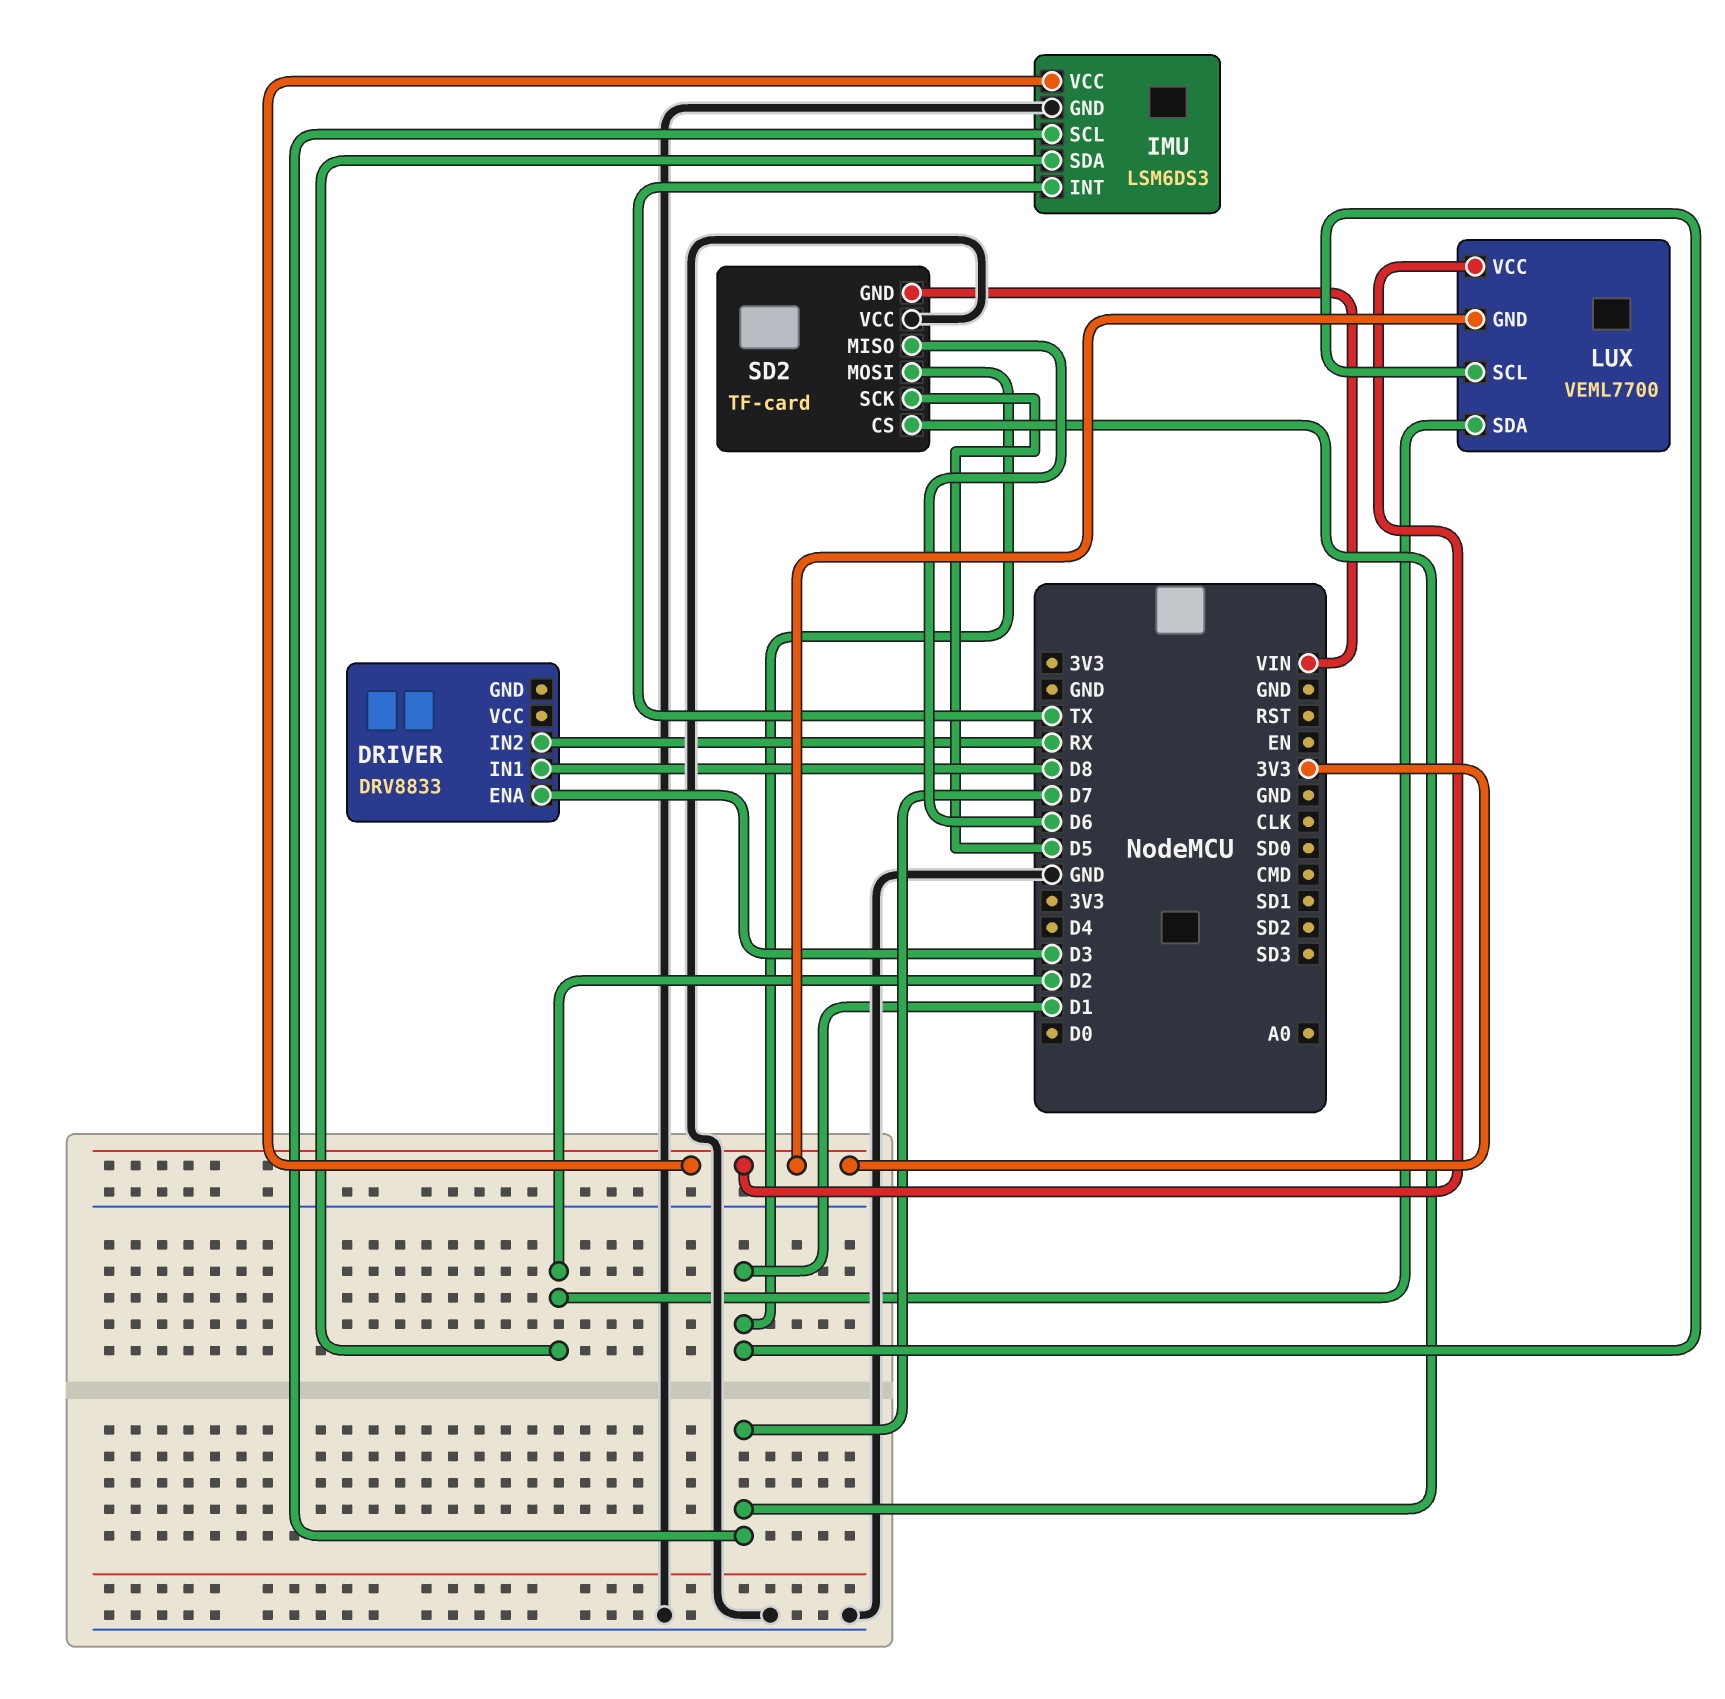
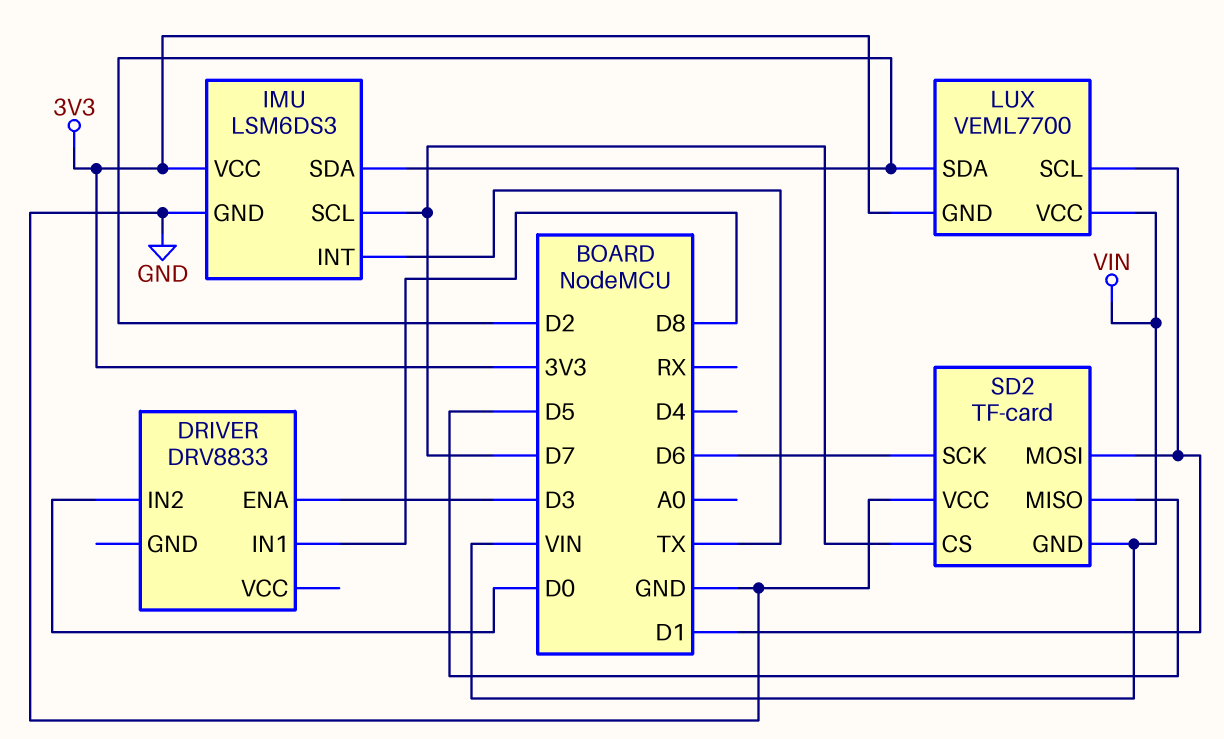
DRIVER pin IN2: RX -> D0
LUX pin VCC: 3V3 -> VIN
SD2 pin MISO: D6 -> D5
SD2 pin SCK: D5 -> D6

